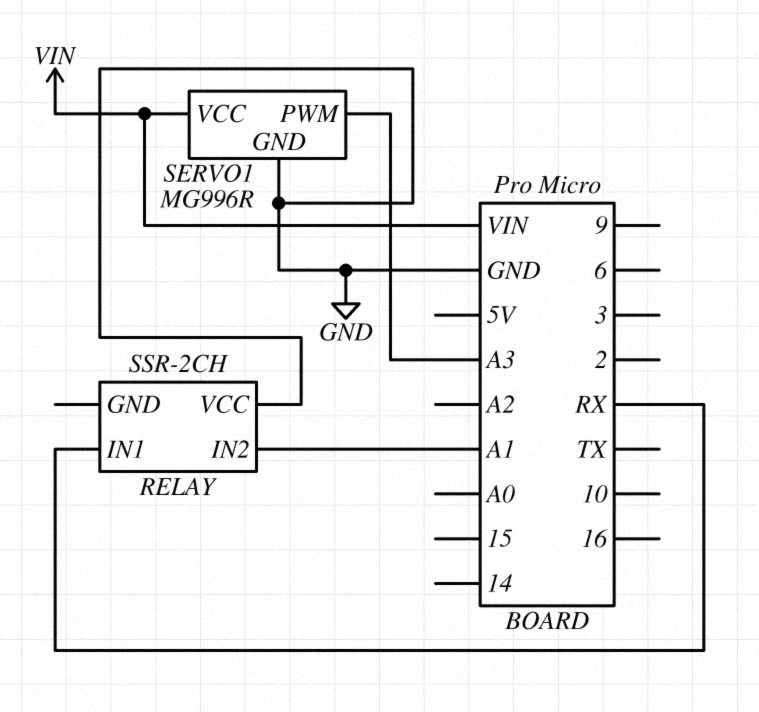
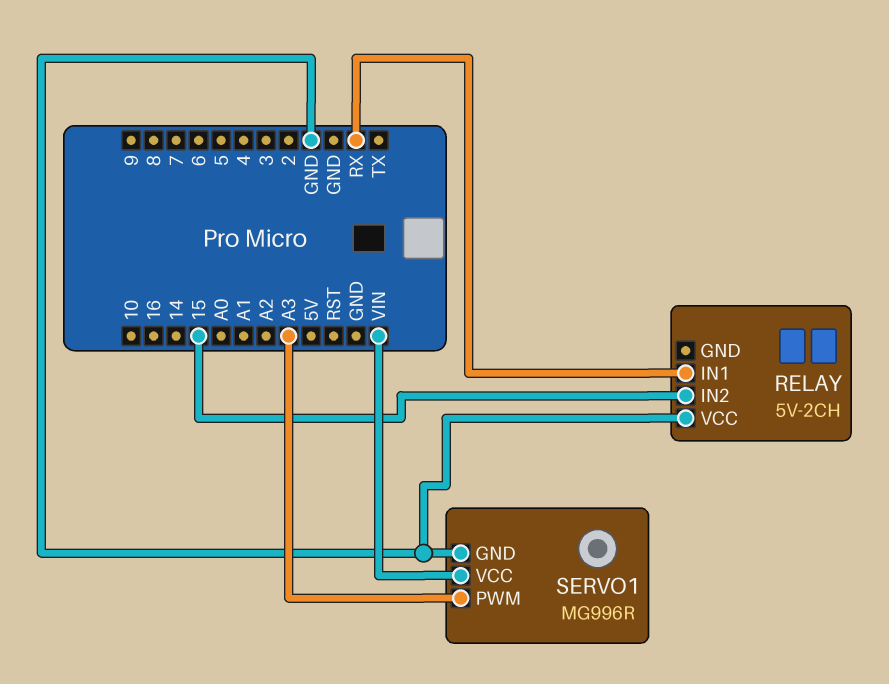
RELAY: SSR-2CH -> 5V-2CH
RELAY pin IN2: A1 -> 15

